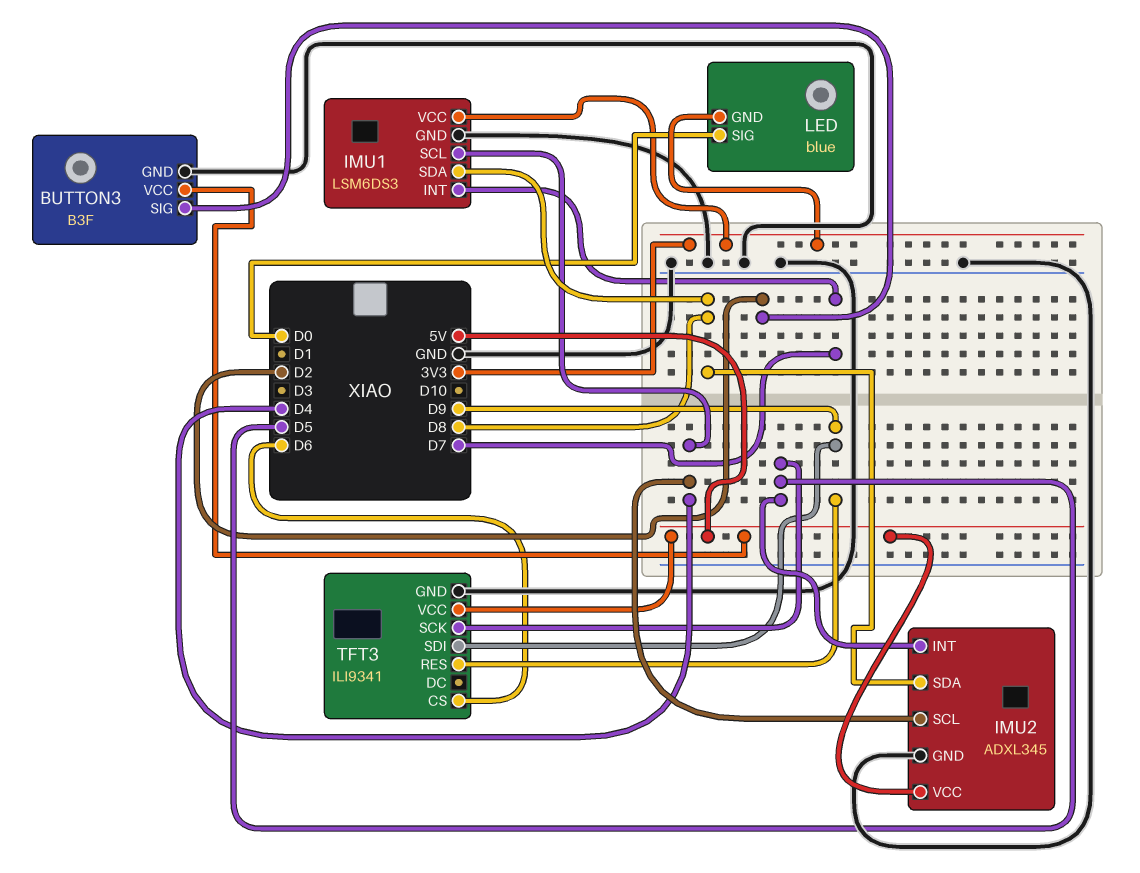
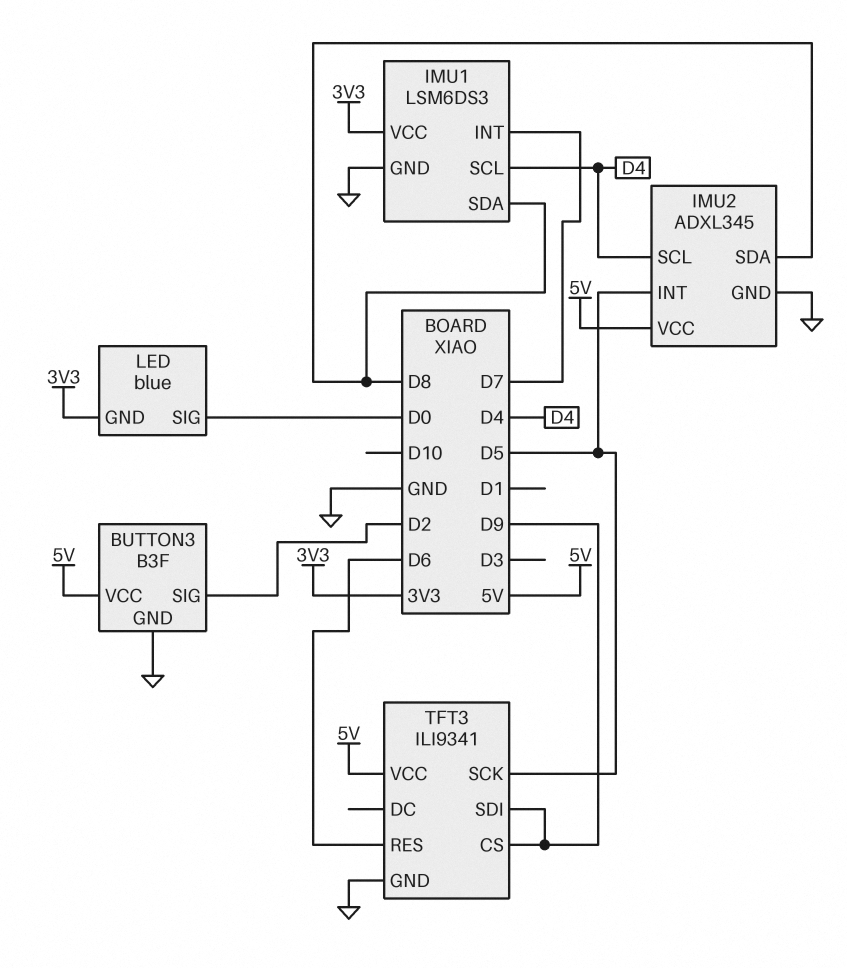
TFT3 pin CS: D6 -> D9
TFT3 pin RES: D9 -> D6

